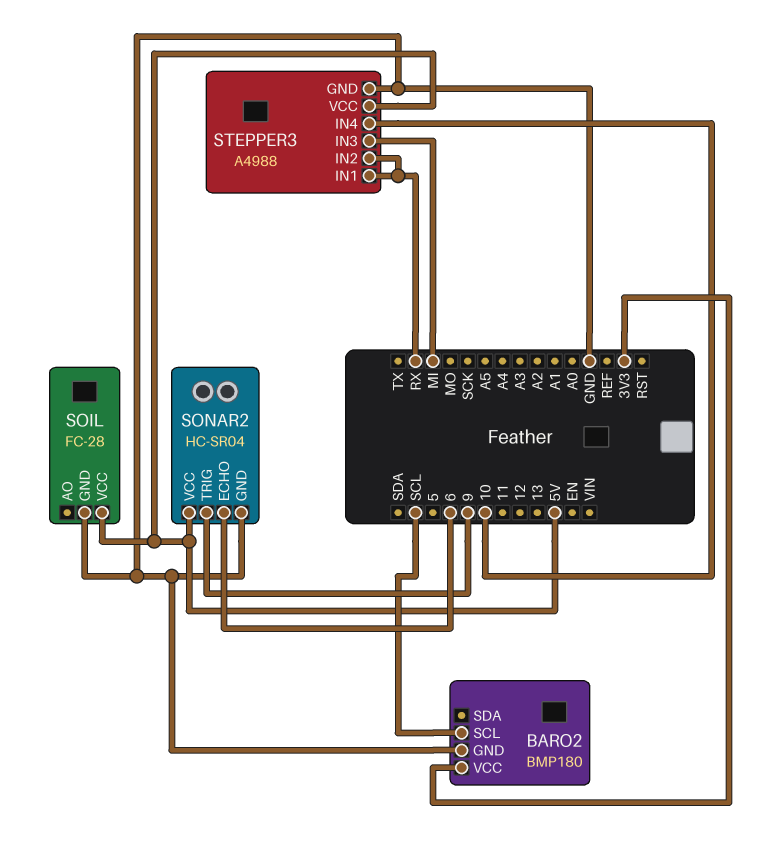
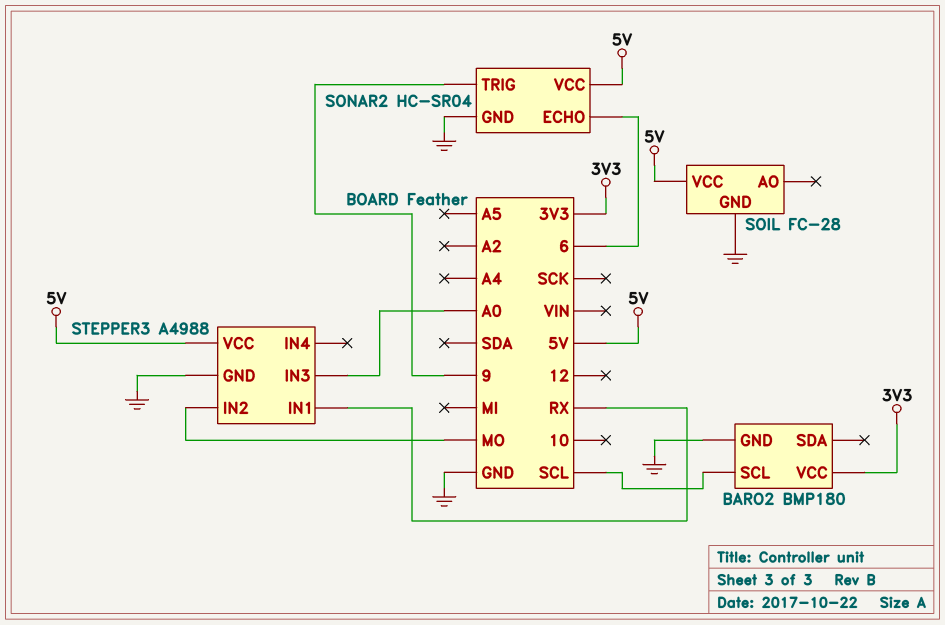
STEPPER3 pin IN2: RX -> MO
STEPPER3 pin IN3: MI -> A0
STEPPER3 pin IN4: 10 -> none

